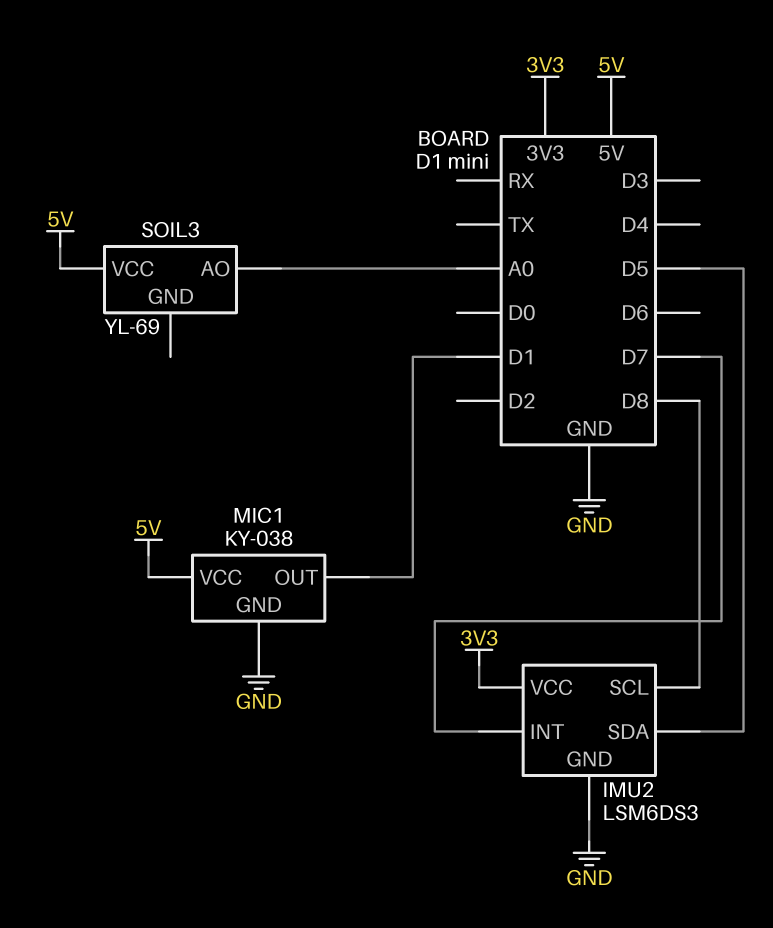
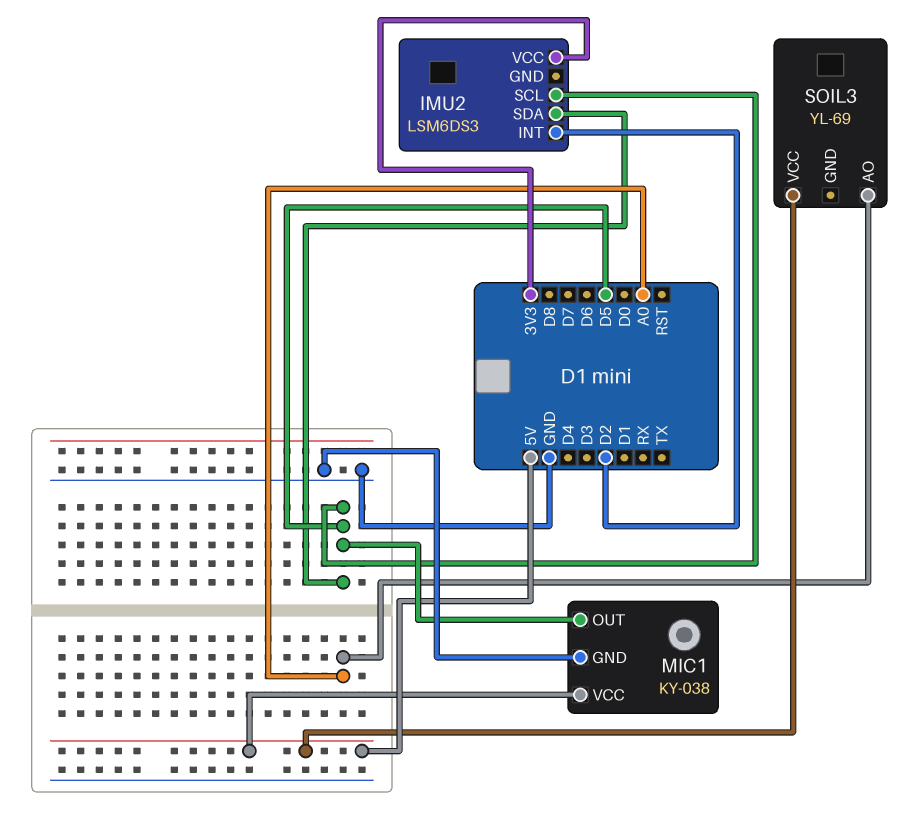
IMU2 pin GND: GND -> none
IMU2 pin INT: D7 -> D2
IMU2 pin SCL: D8 -> D5
MIC1 pin OUT: D1 -> D5

